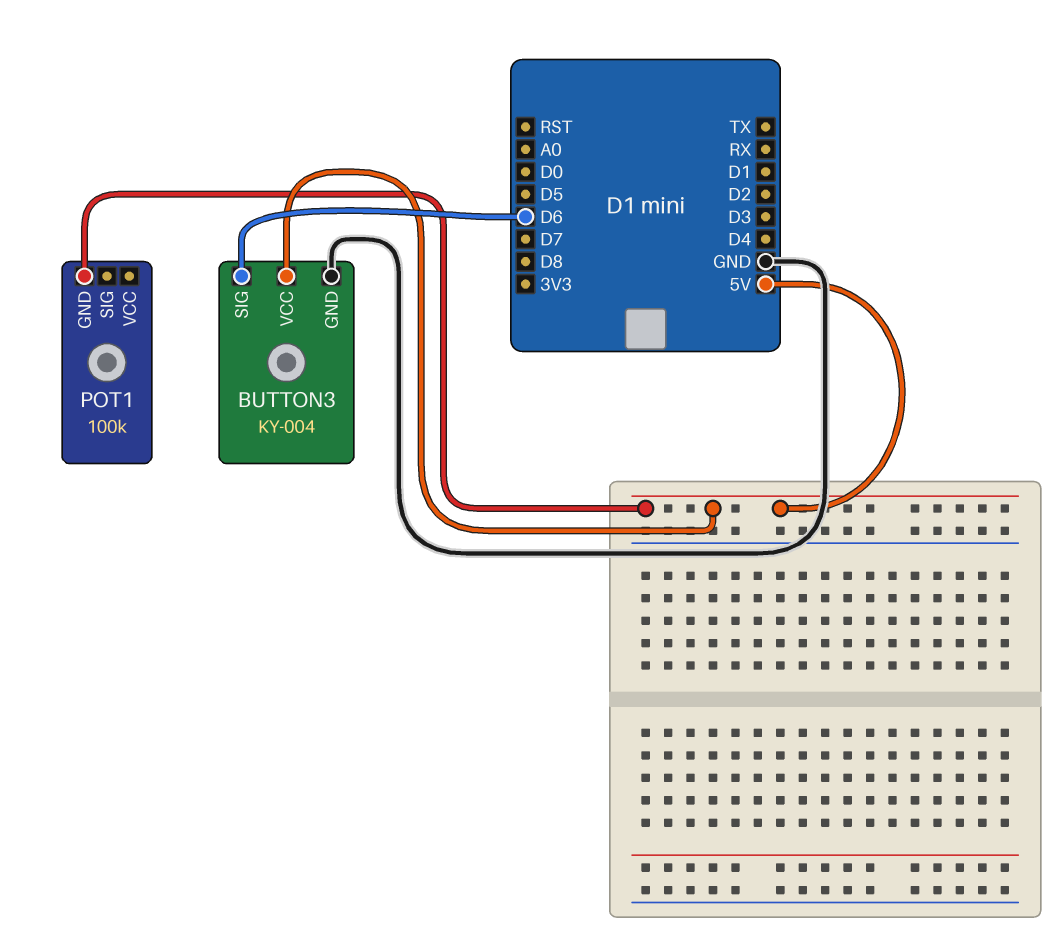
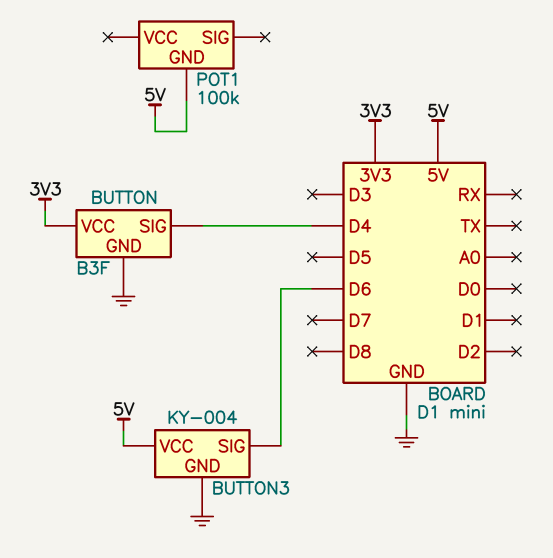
BUTTON: none -> B3F
BUTTON pin GND: none -> GND
BUTTON pin SIG: none -> D4
BUTTON pin VCC: none -> 3V3

